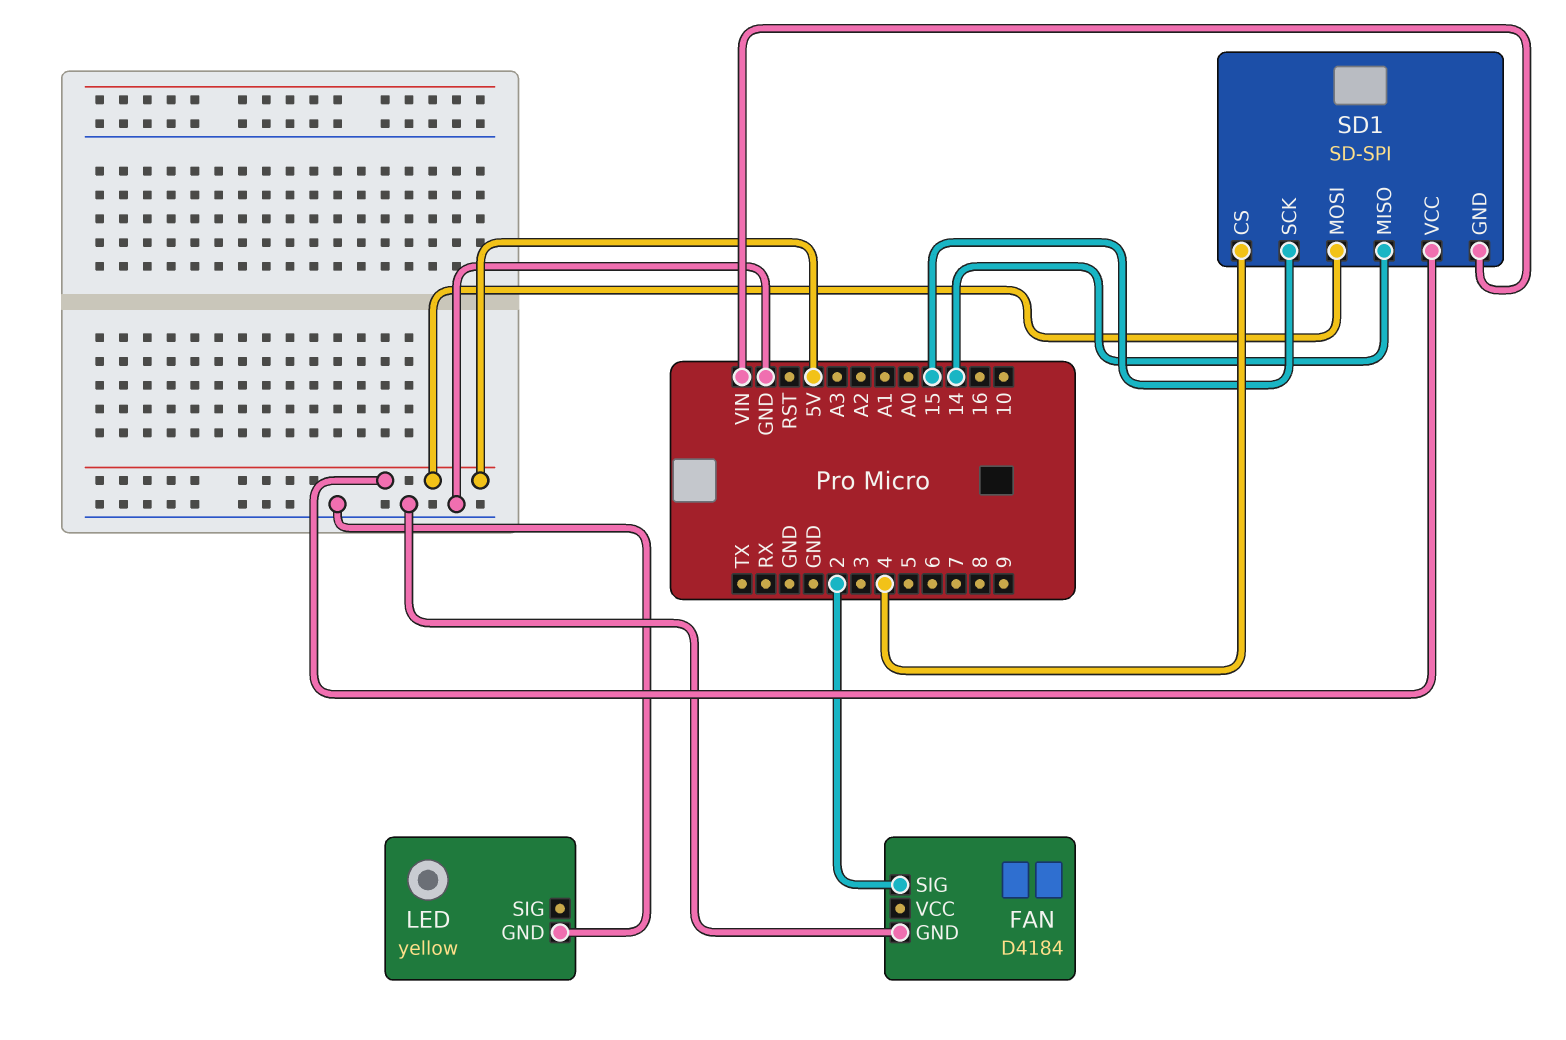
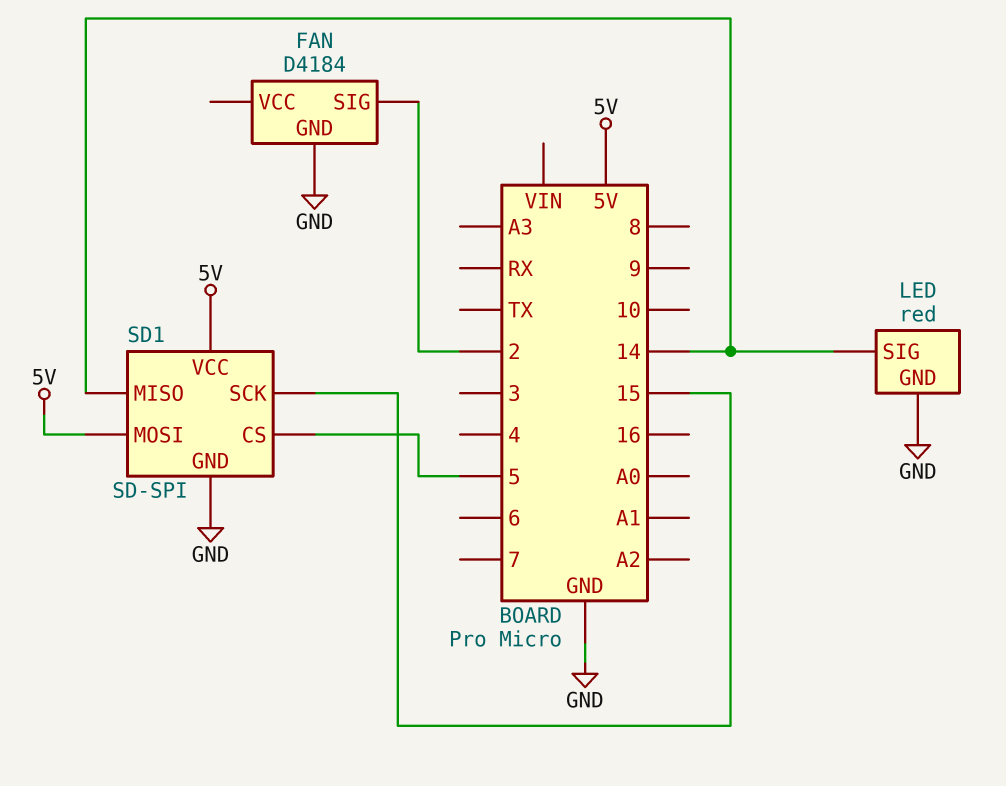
LED: yellow -> red
LED pin SIG: none -> 14
SD1 pin CS: 4 -> 5
SD1 pin GND: VIN -> GND

